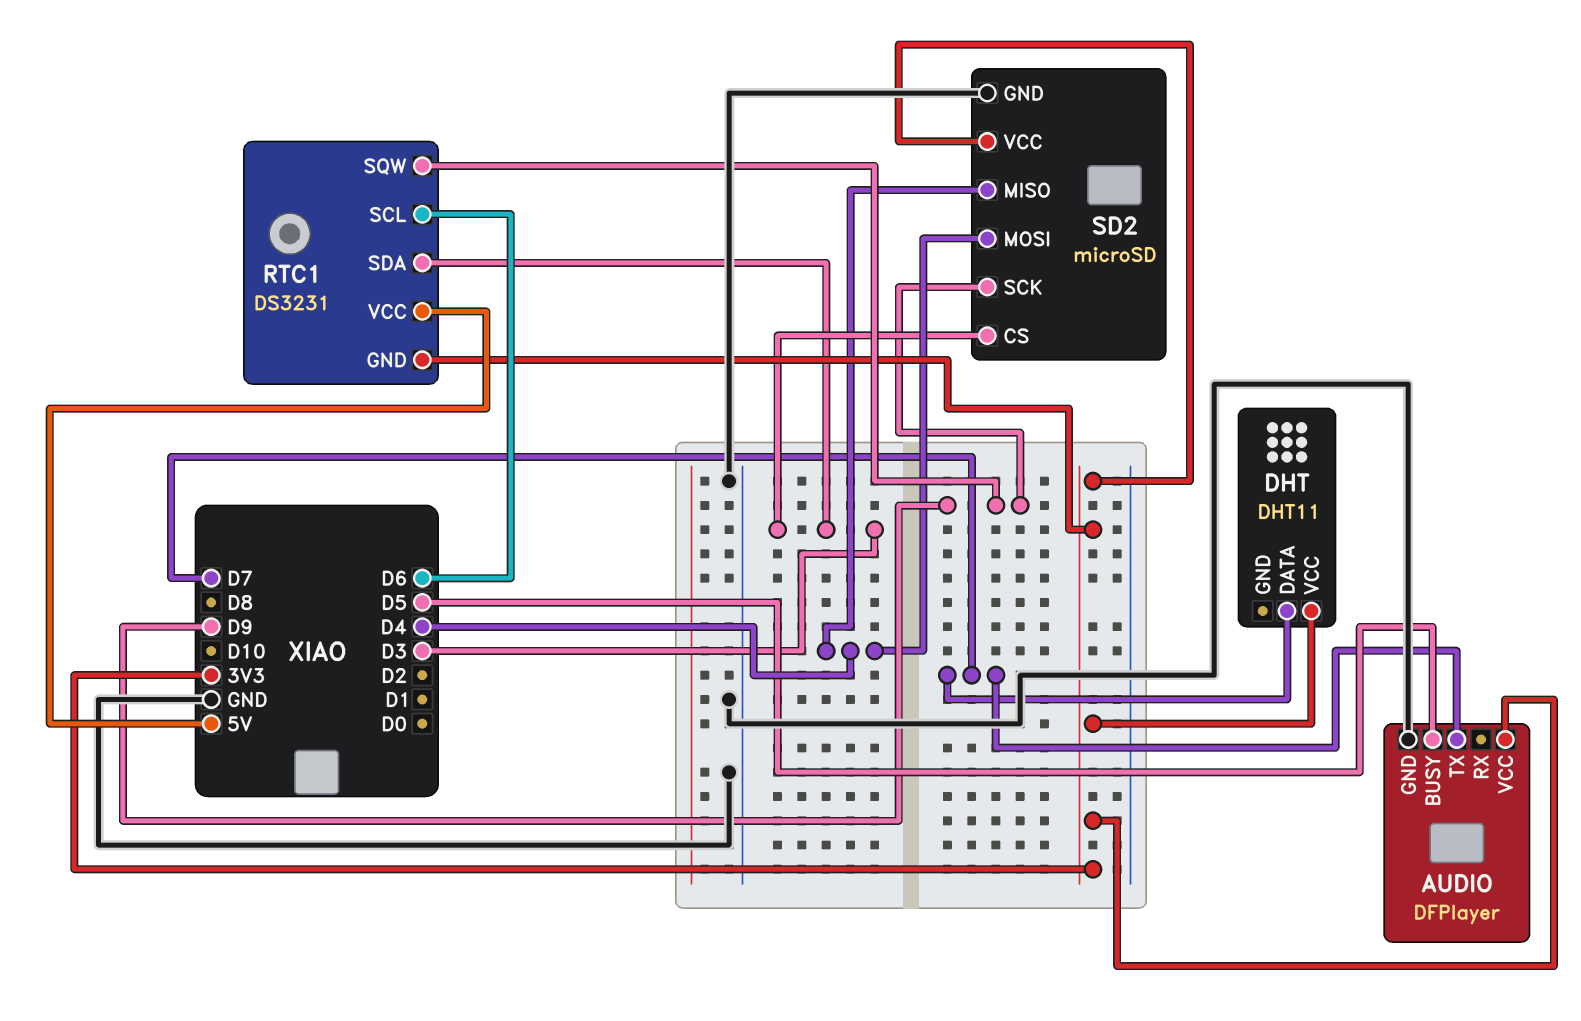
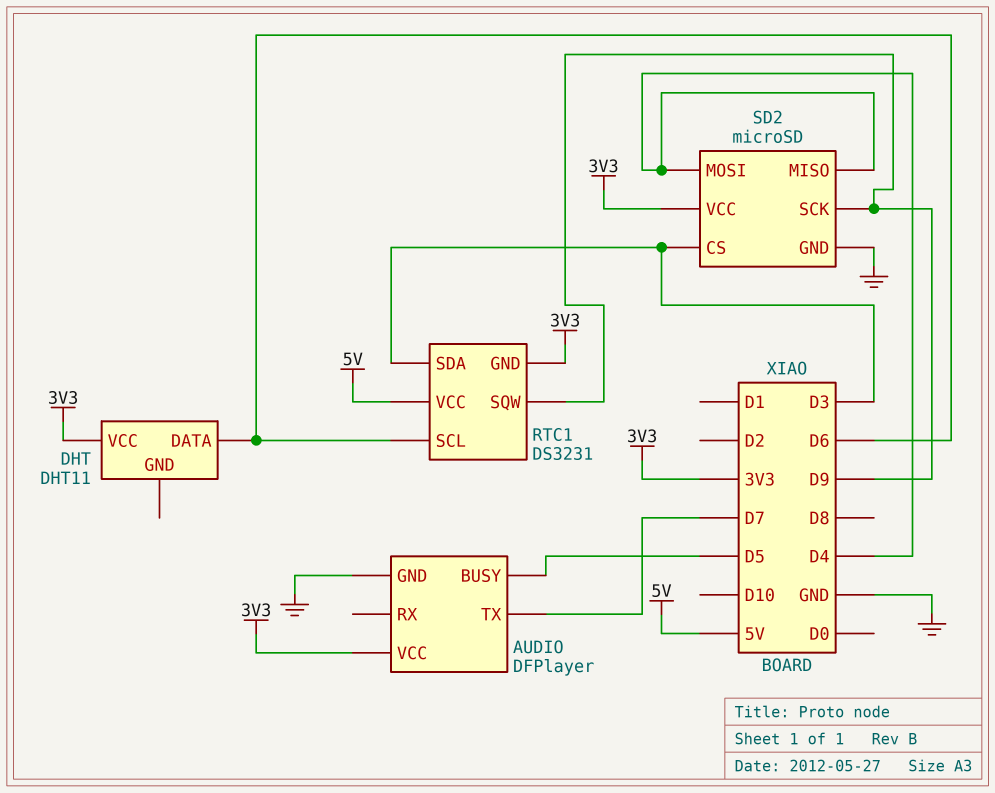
DHT pin DATA: D7 -> D6

